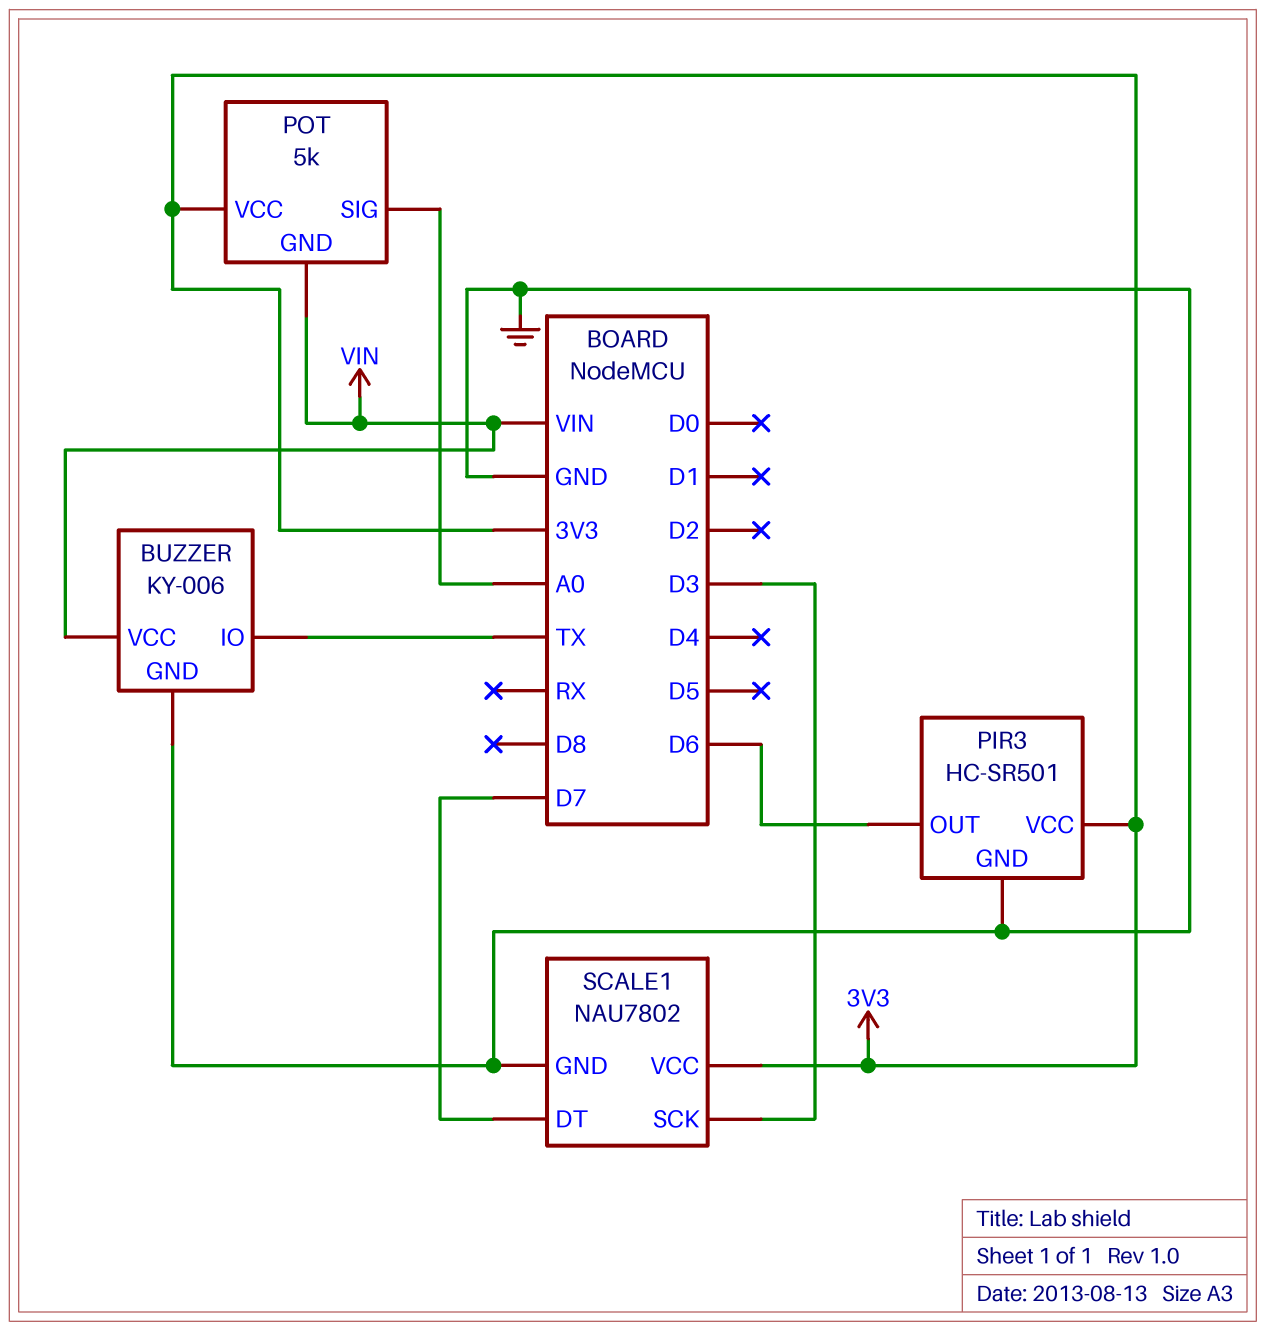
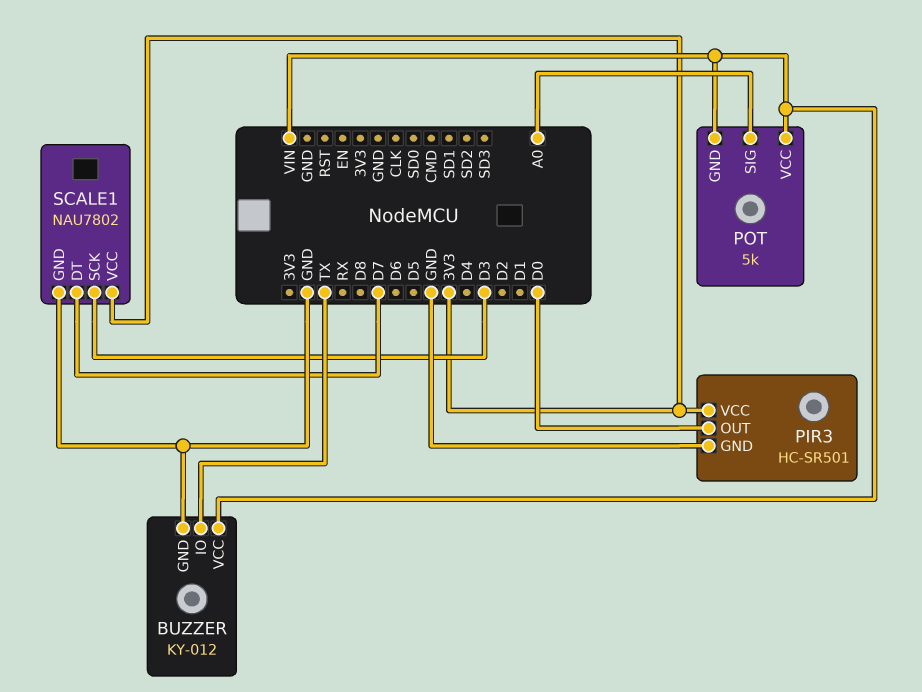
BUZZER: KY-006 -> KY-012
PIR3 pin OUT: D6 -> D0
POT pin VCC: 3V3 -> VIN

